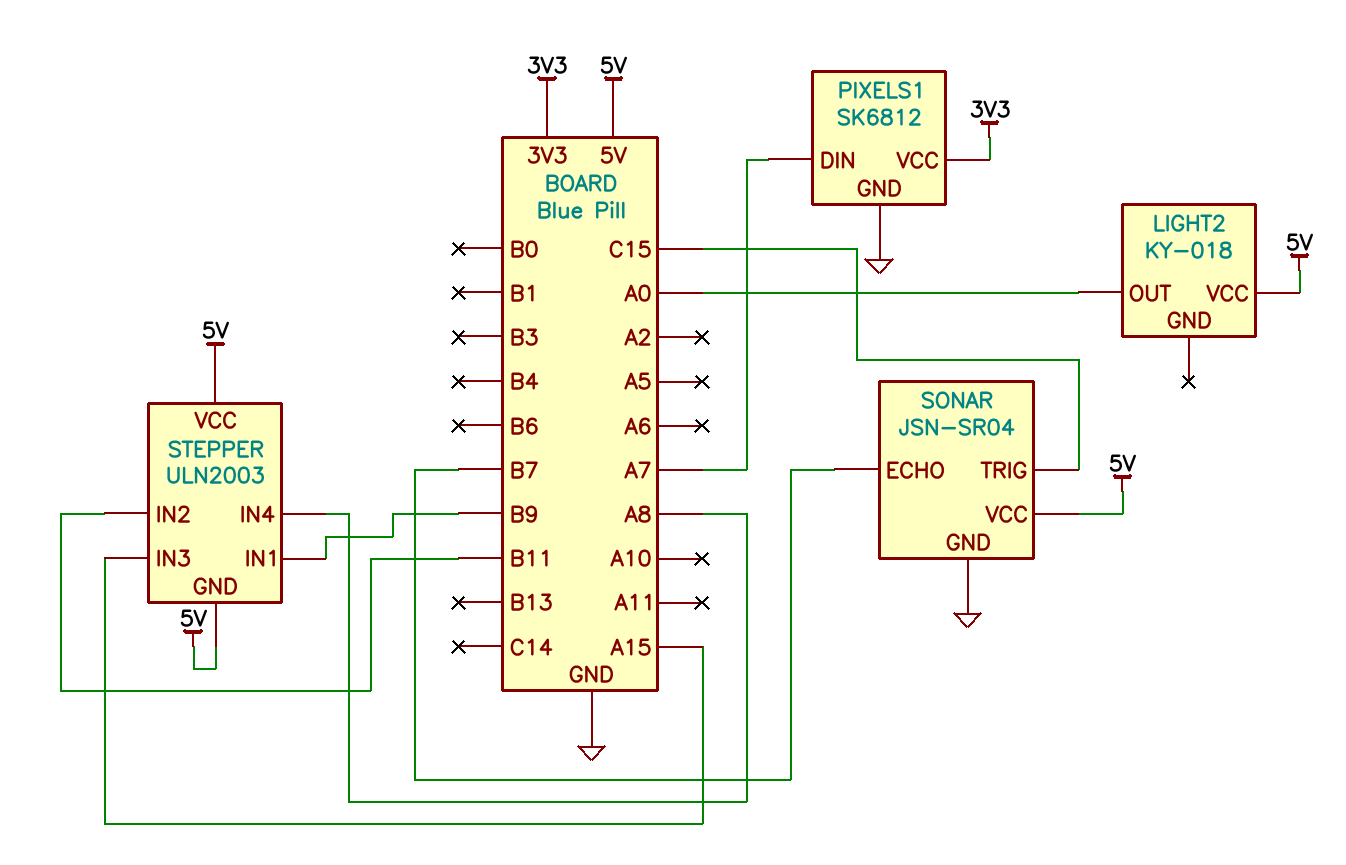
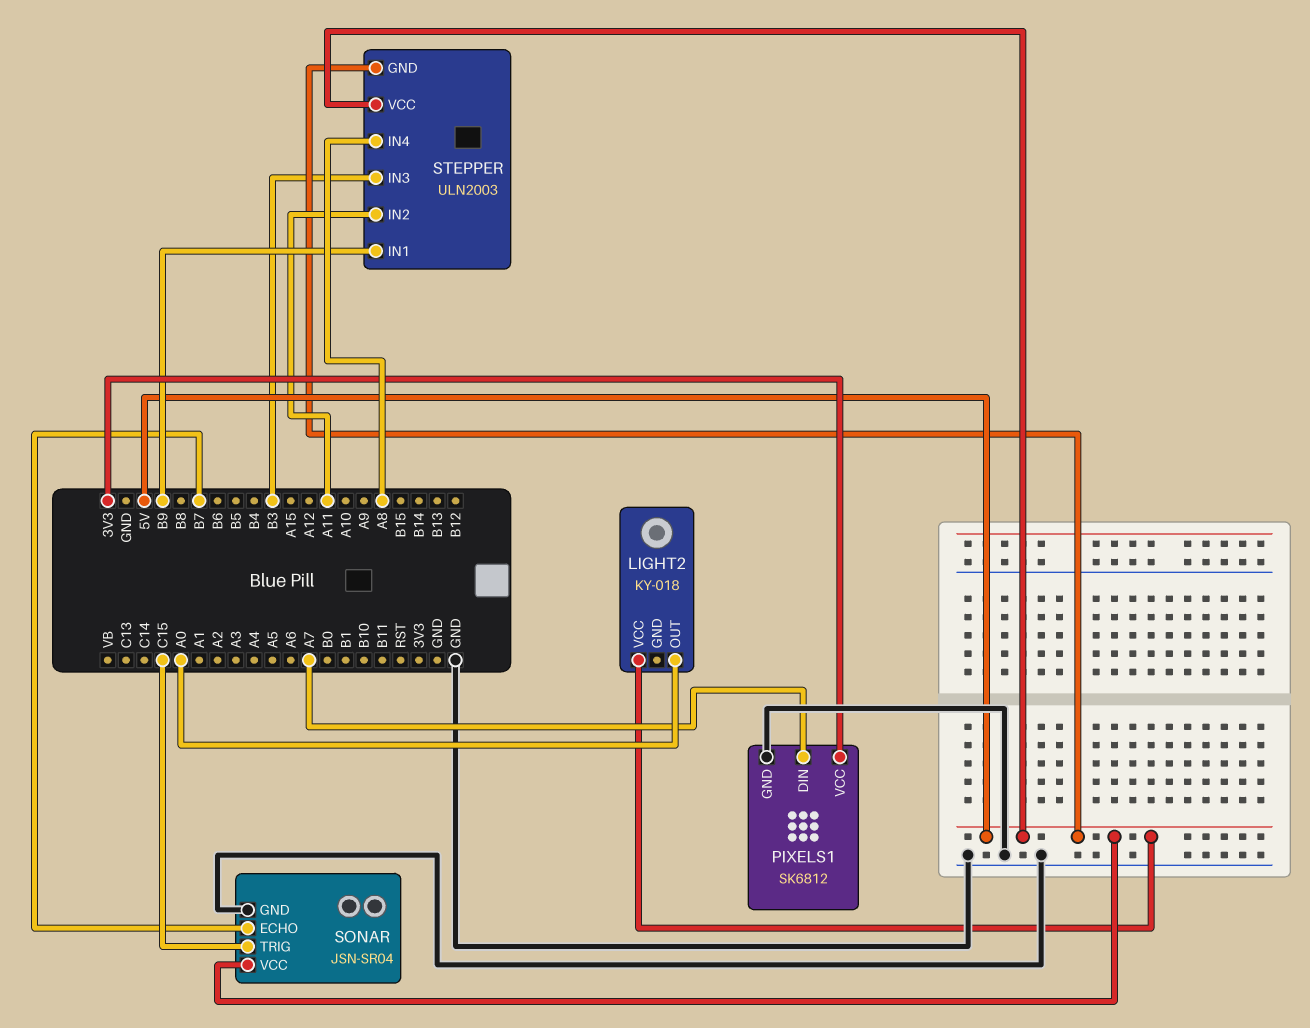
STEPPER pin IN2: B11 -> A11
STEPPER pin IN3: A15 -> B3

